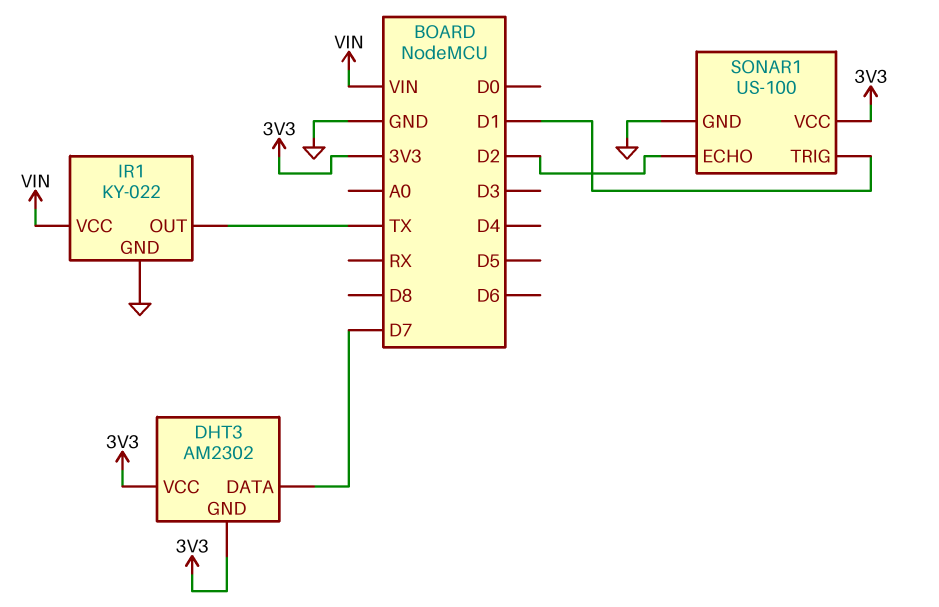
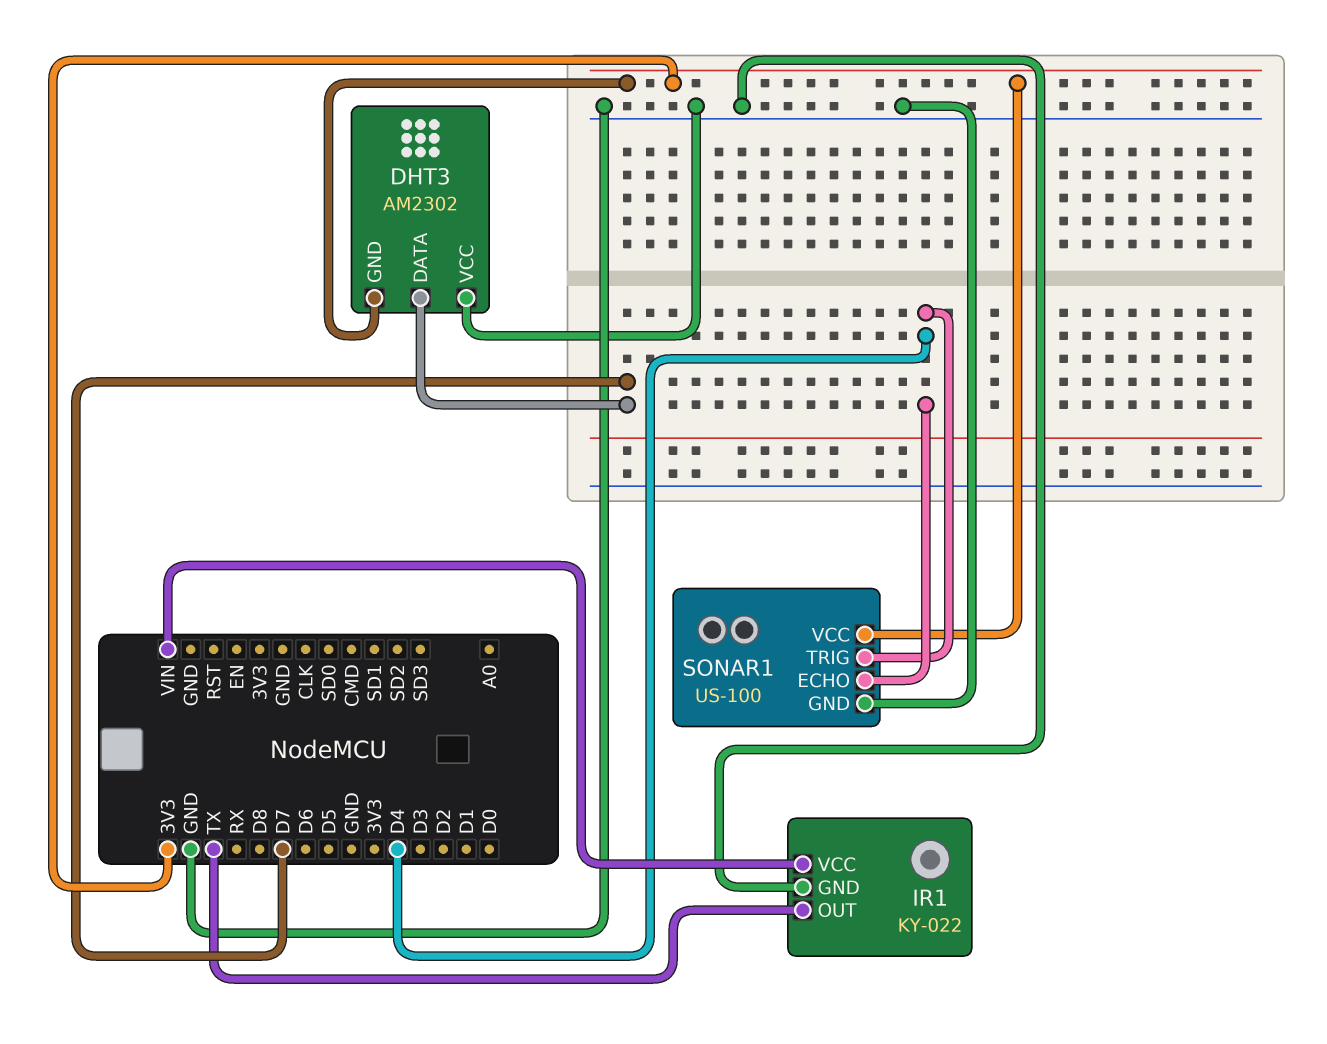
DHT3 pin VCC: 3V3 -> GND
SONAR1 pin ECHO: D2 -> D4
SONAR1 pin TRIG: D1 -> D4

